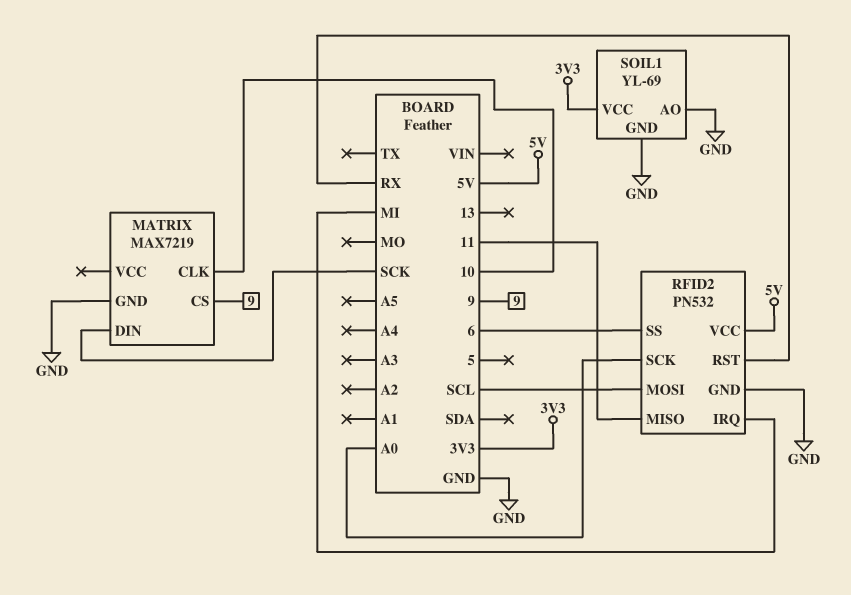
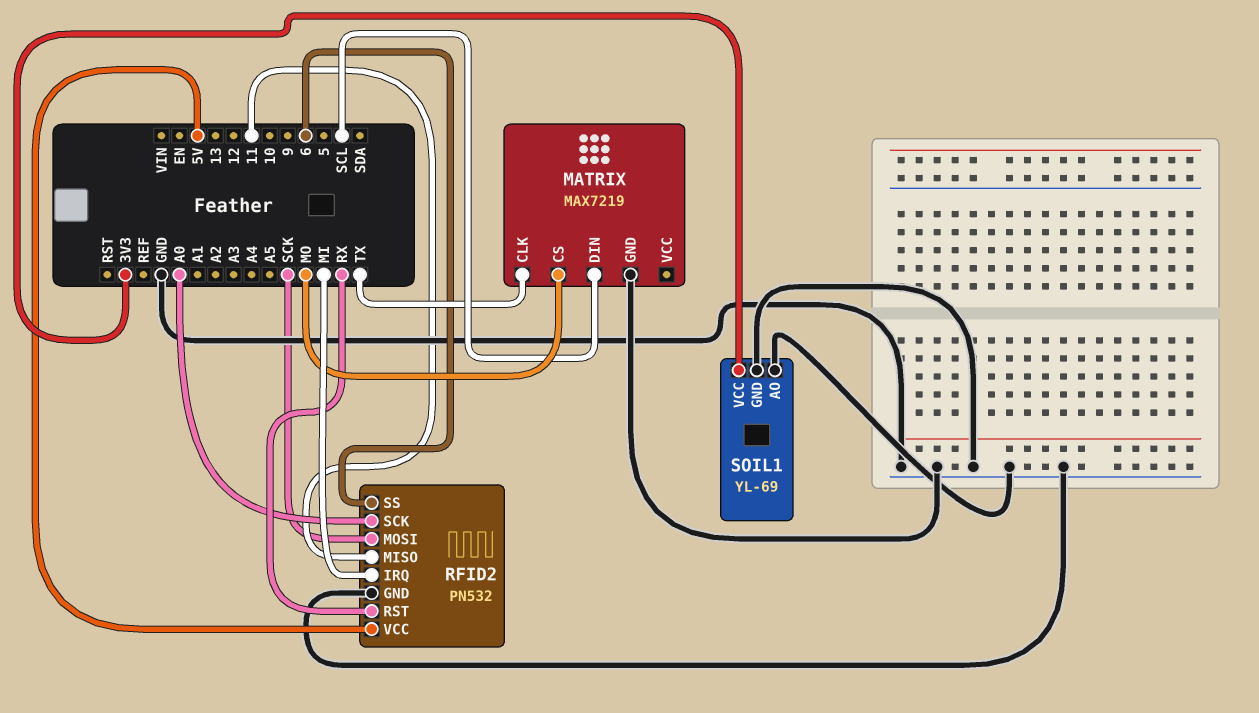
MATRIX pin CLK: 10 -> TX
MATRIX pin CS: 9 -> MO
MATRIX pin DIN: SCK -> SCL
RFID2 pin MOSI: SCL -> SCK

